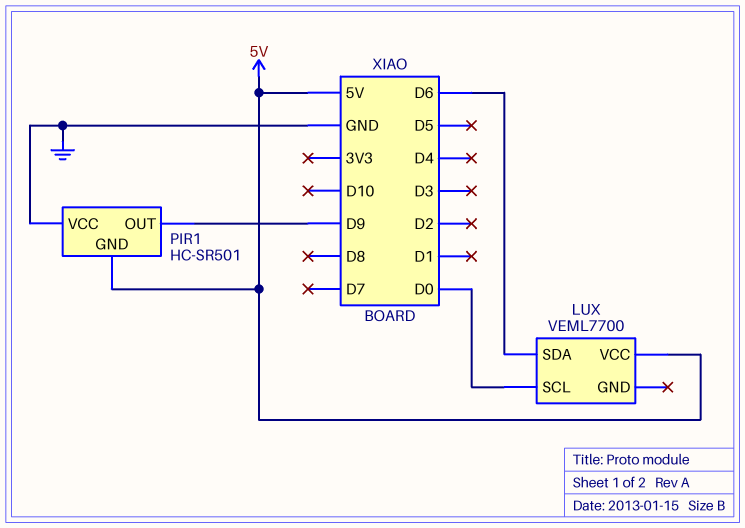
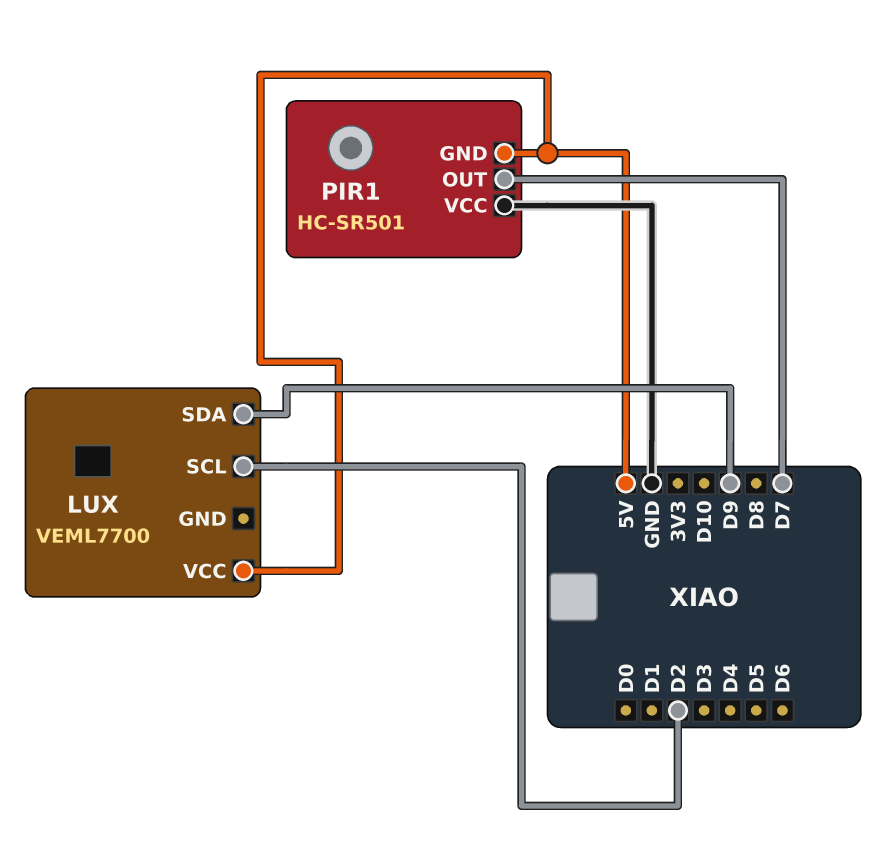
LUX pin SCL: D0 -> D2
LUX pin SDA: D6 -> D9
PIR1 pin OUT: D9 -> D7

